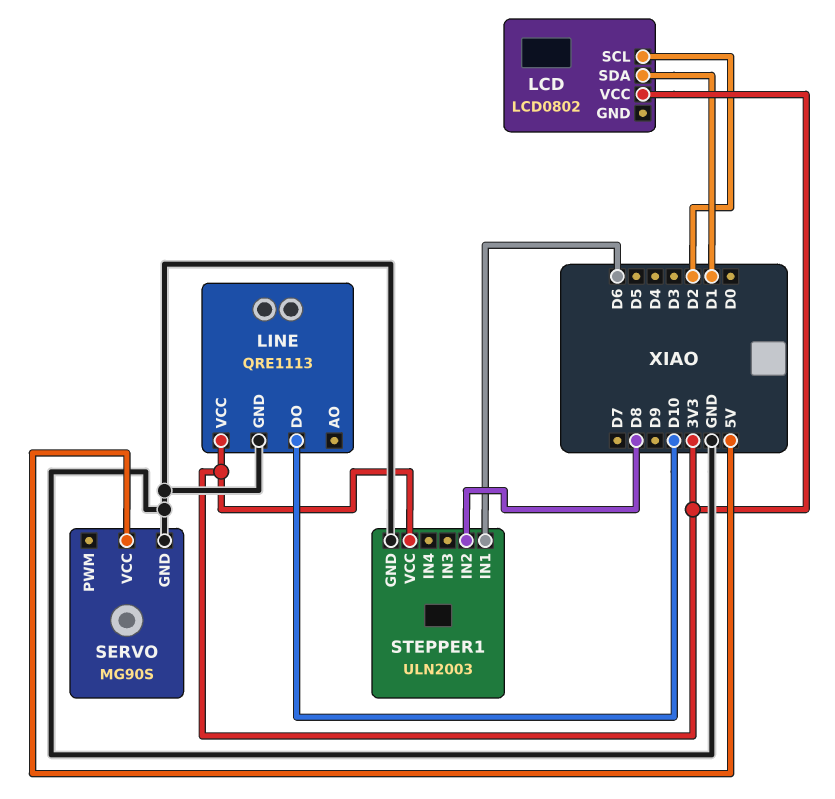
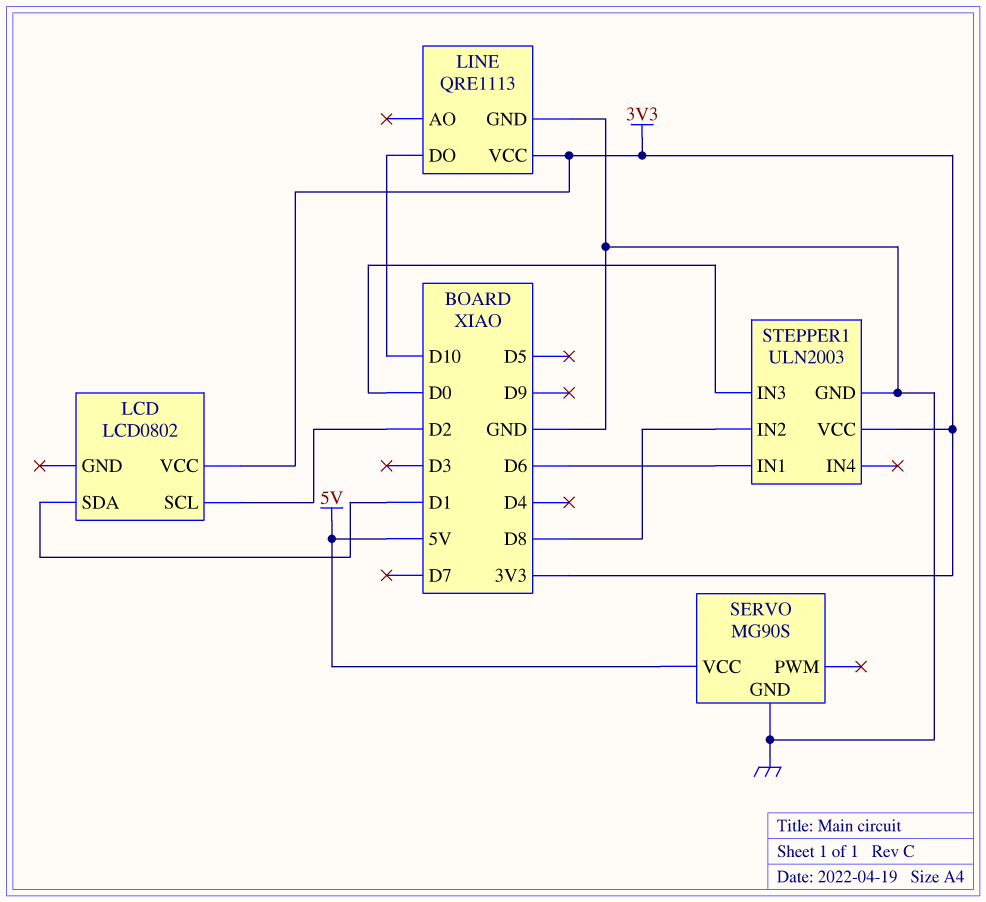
STEPPER1 pin IN3: none -> D0

